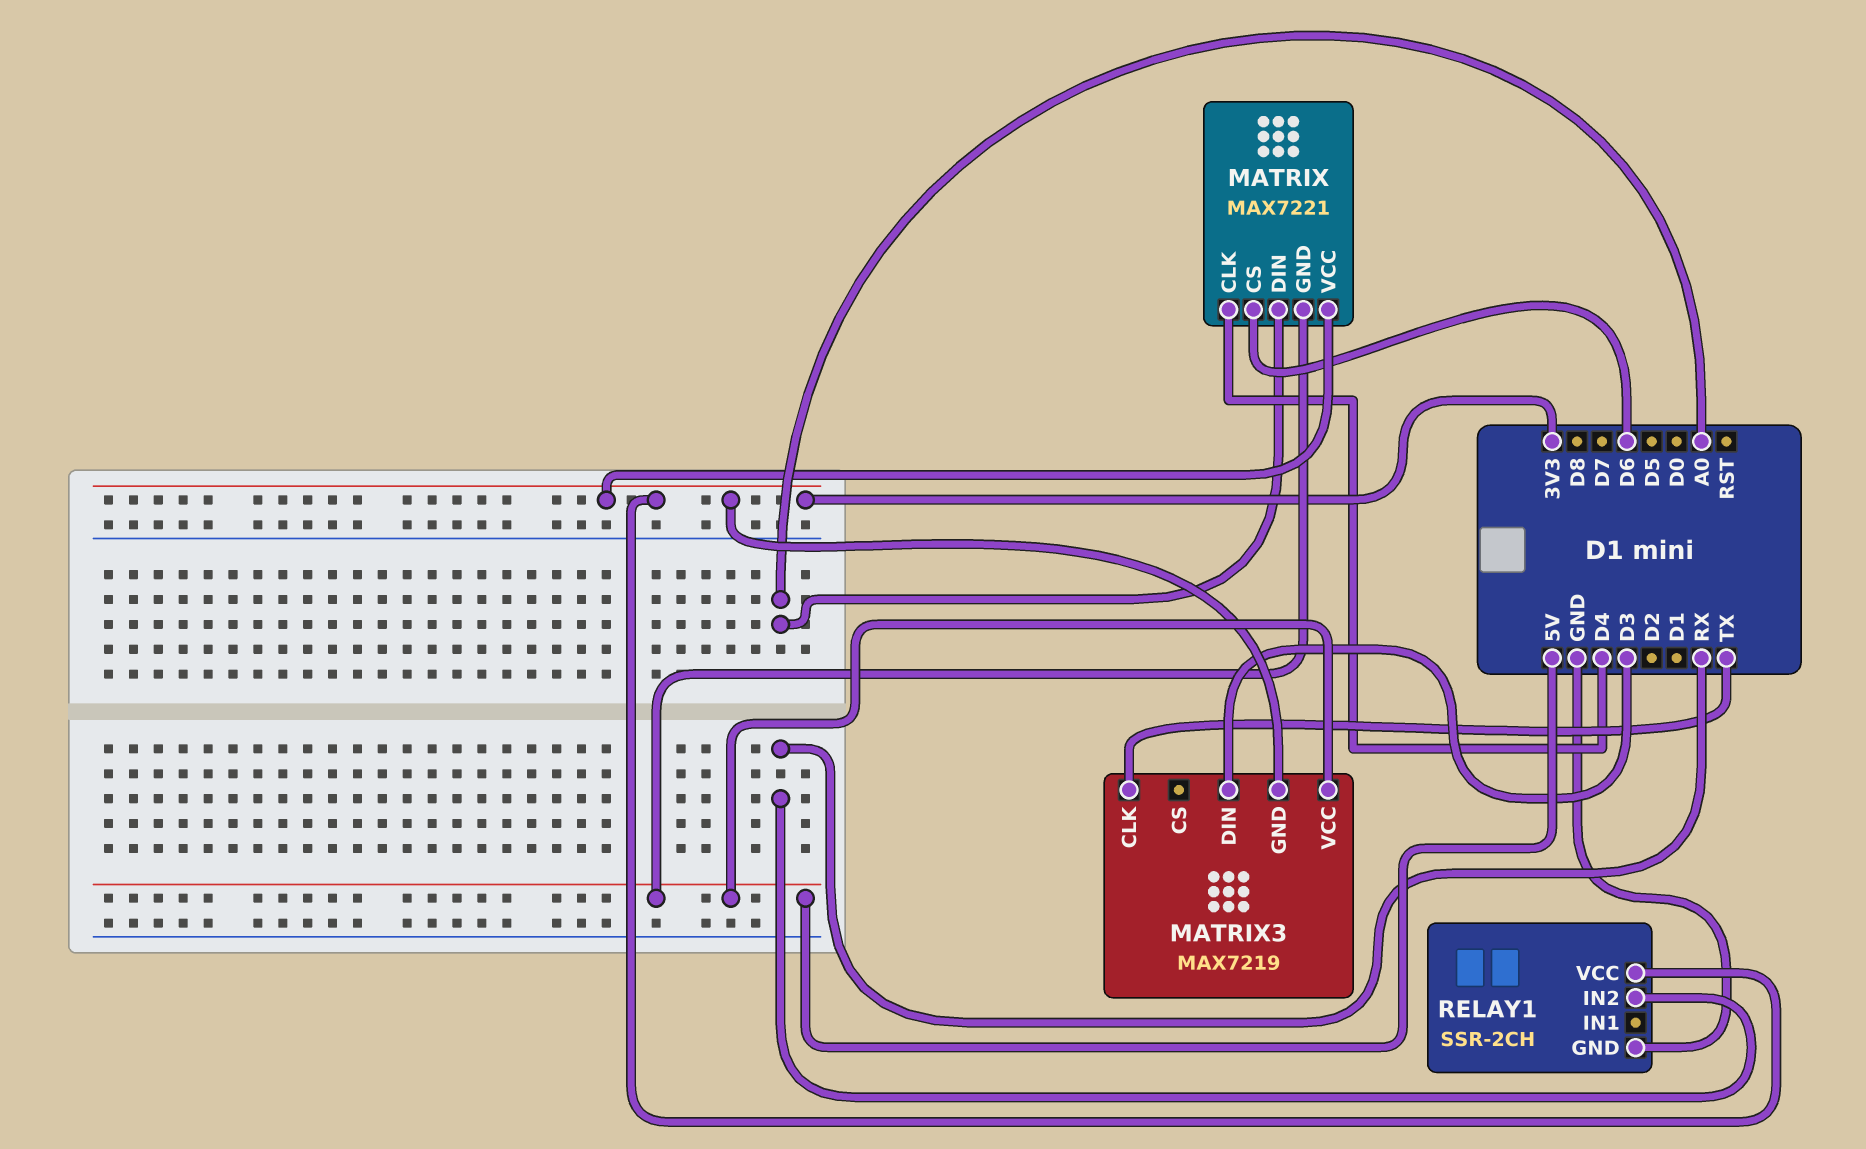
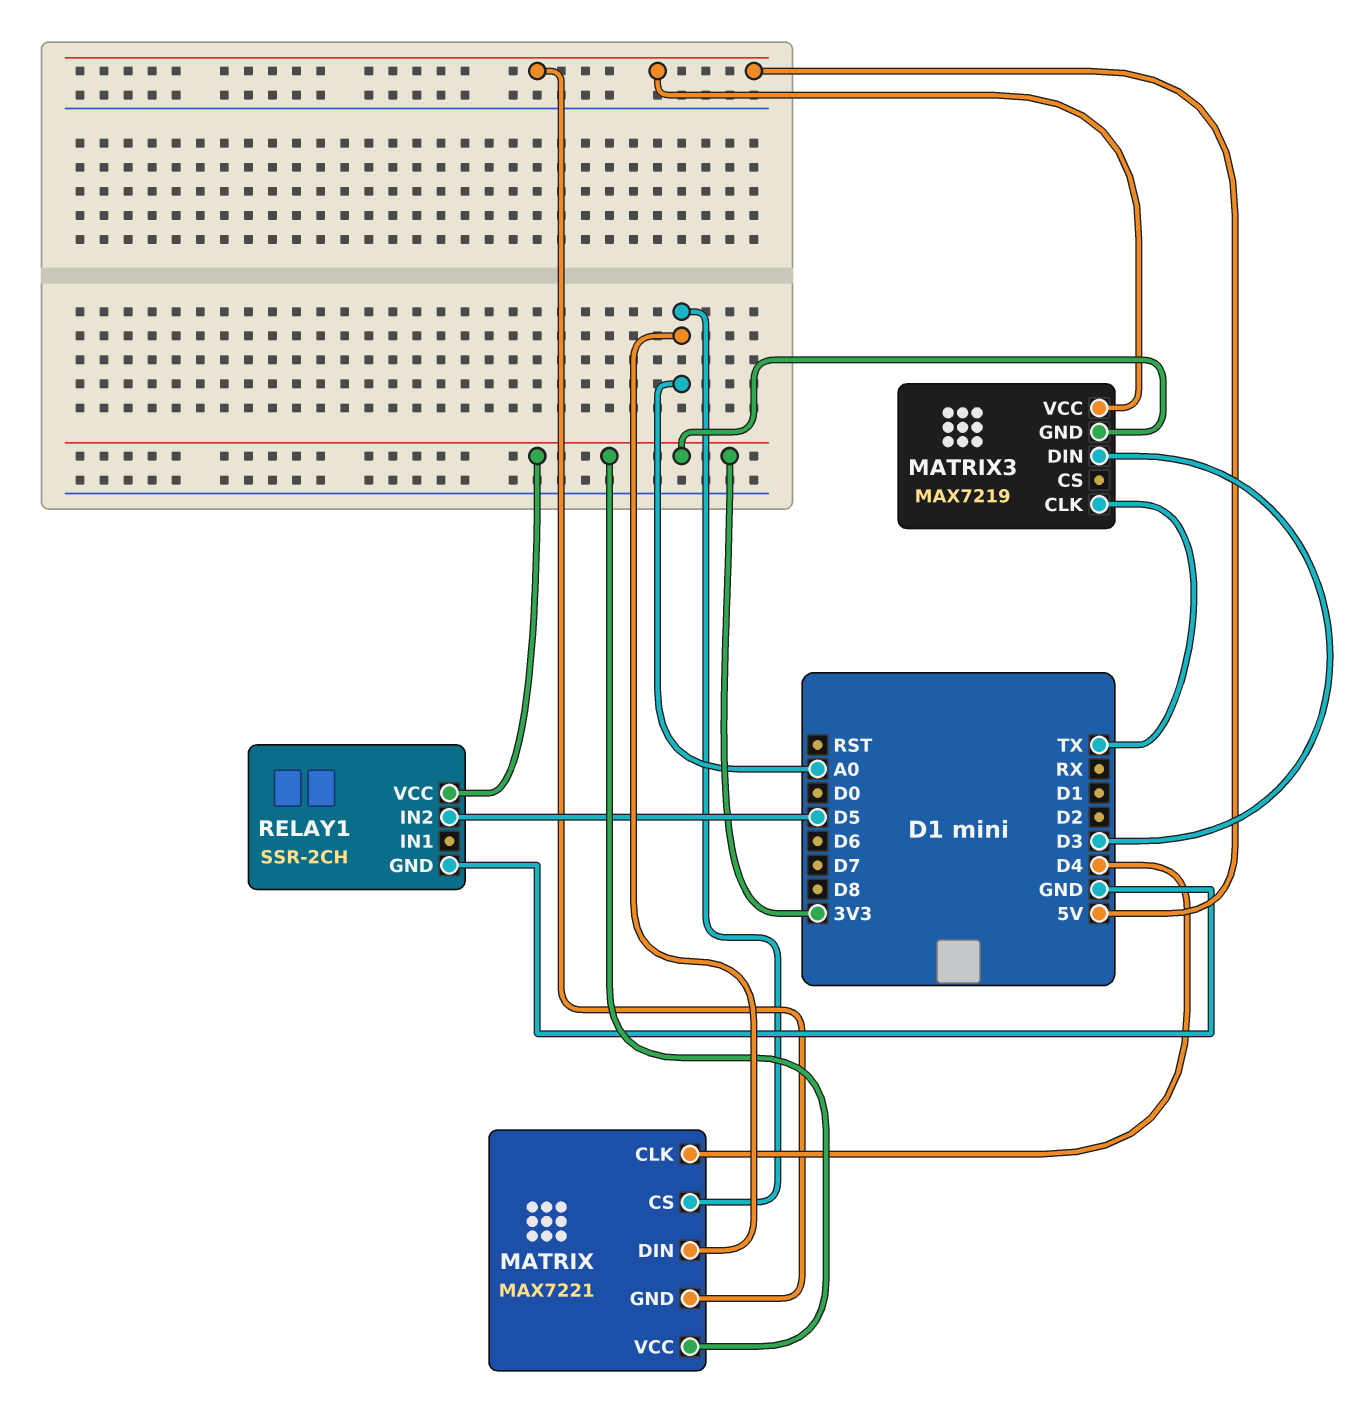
MATRIX pin CS: D6 -> A0
RELAY1 pin IN2: RX -> D5

